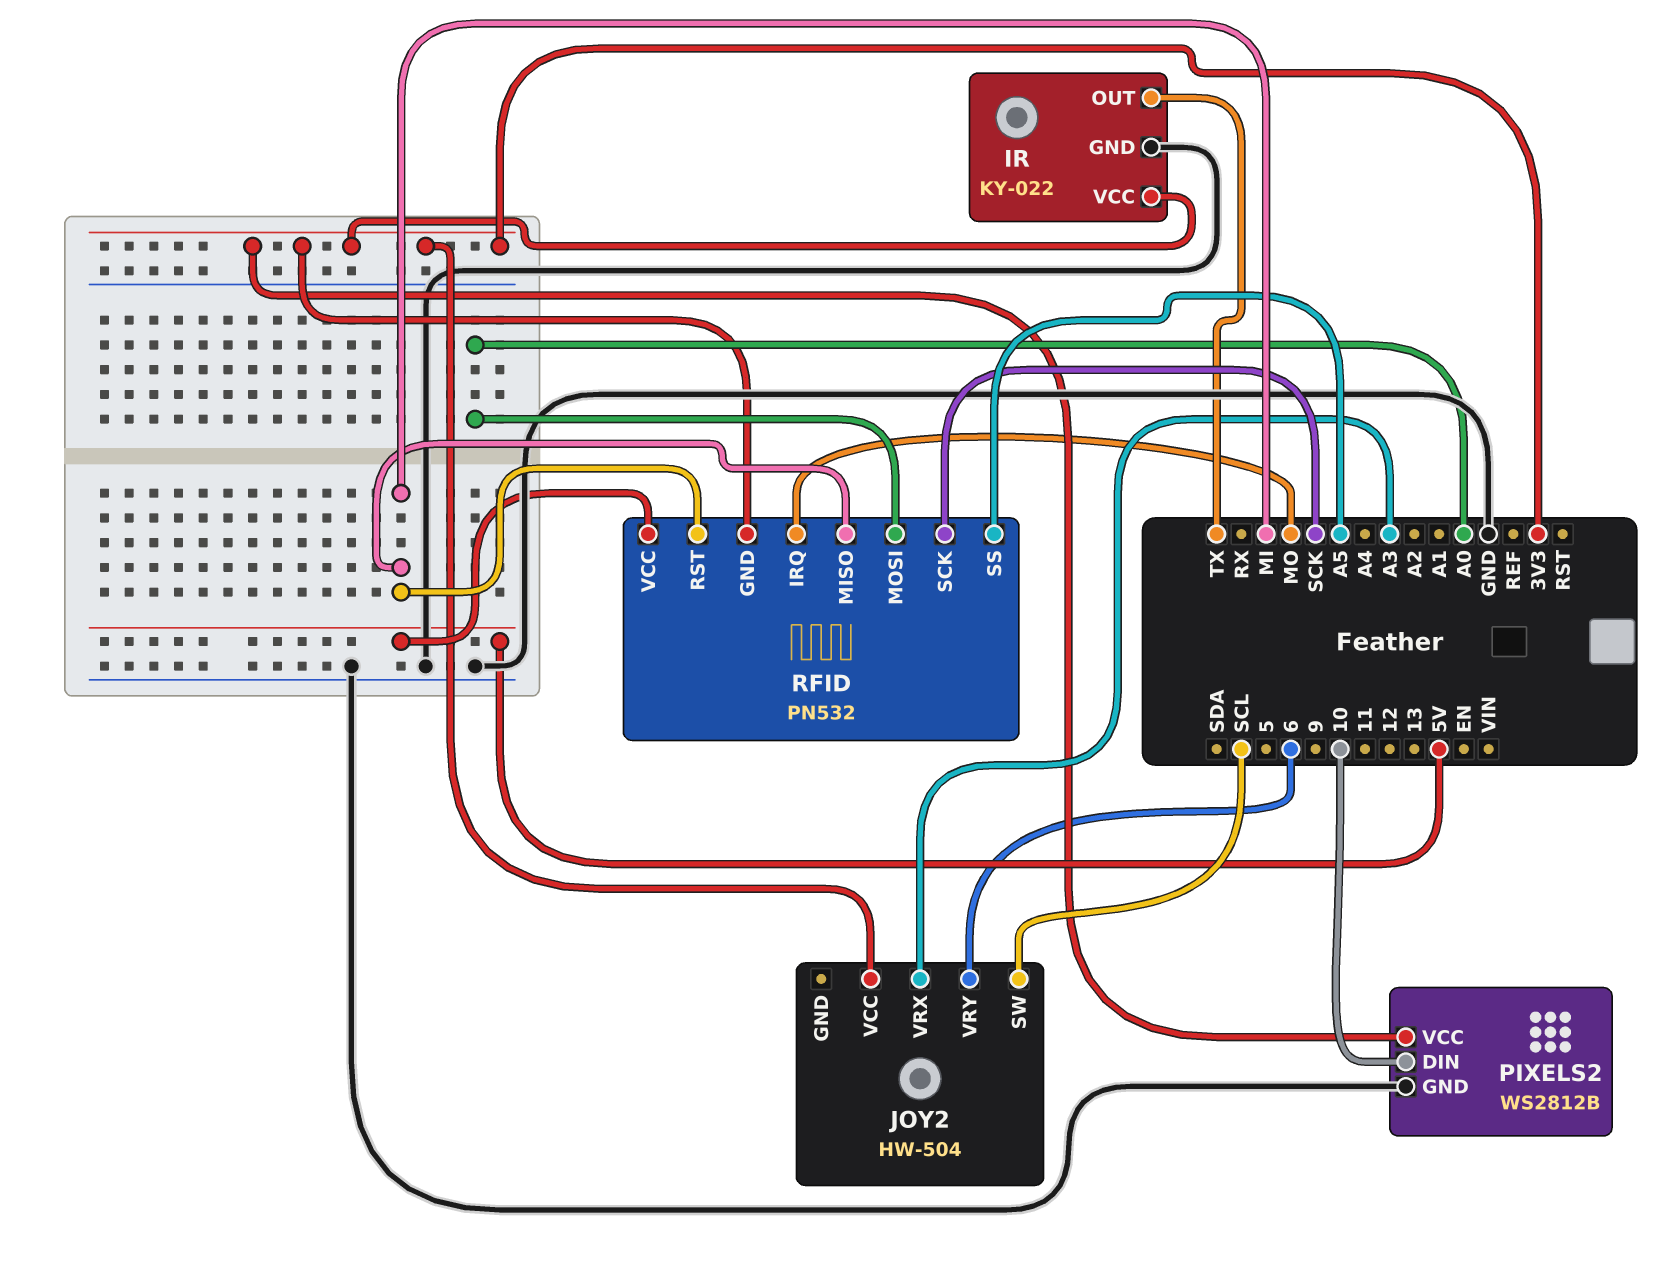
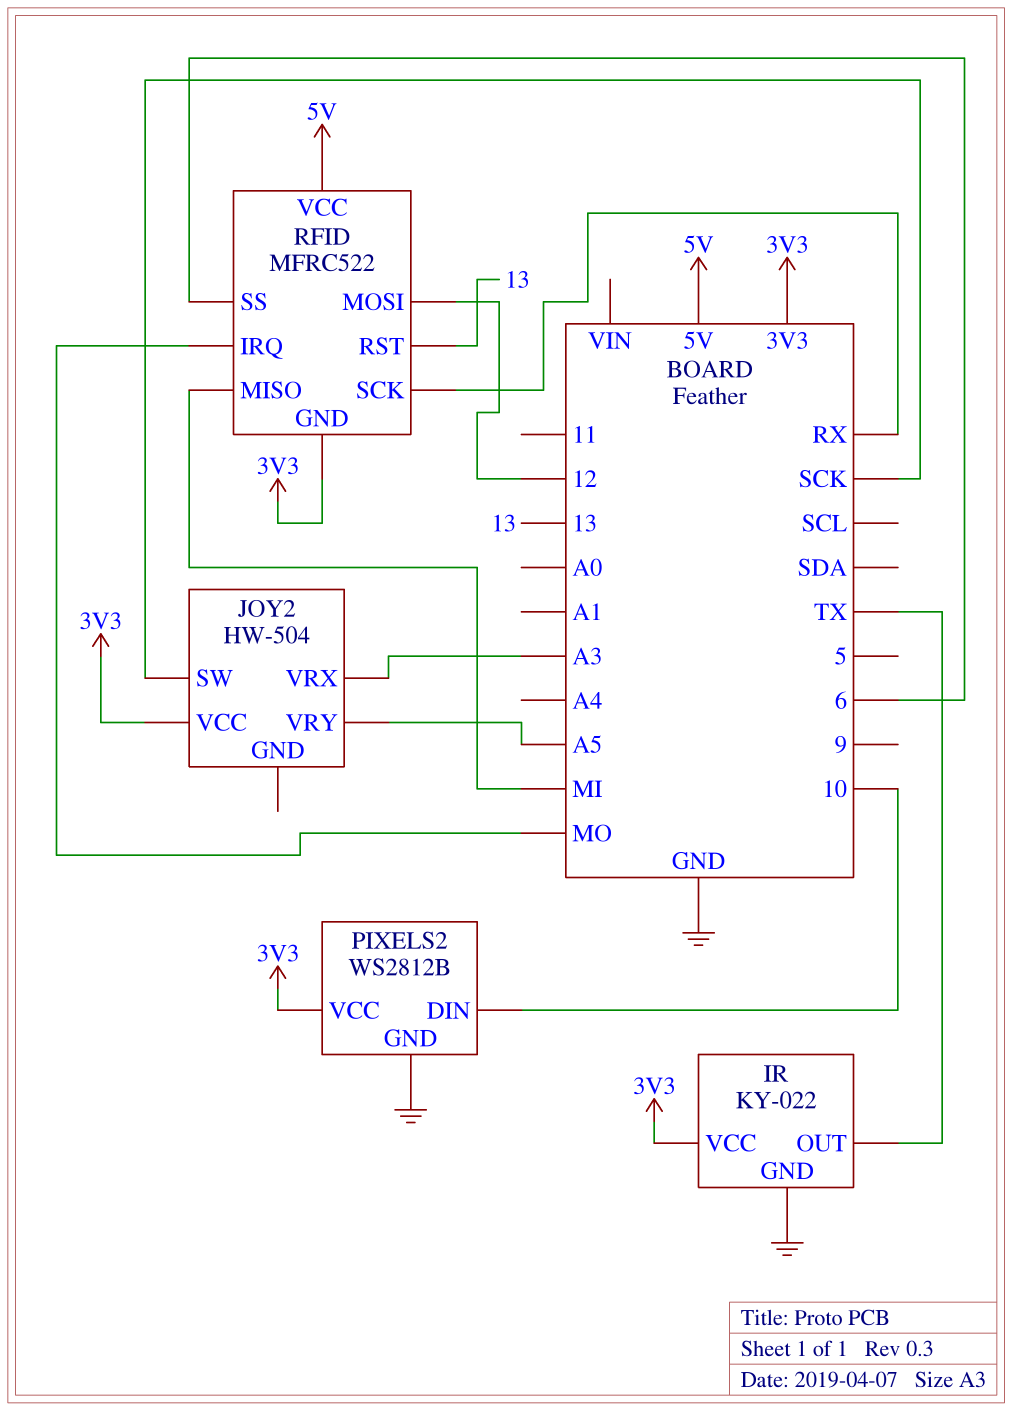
JOY2 pin SW: SCL -> SCK
JOY2 pin VRY: 6 -> A5
RFID: PN532 -> MFRC522
RFID pin MOSI: A0 -> 12
RFID pin RST: MI -> 13
RFID pin SCK: SCK -> RX
RFID pin SS: A5 -> 6

